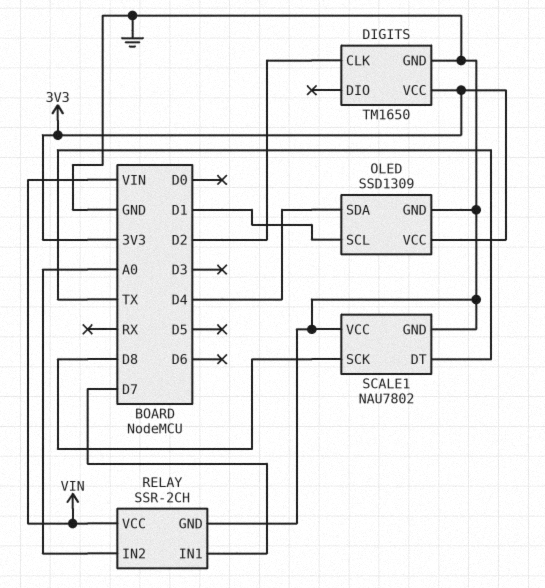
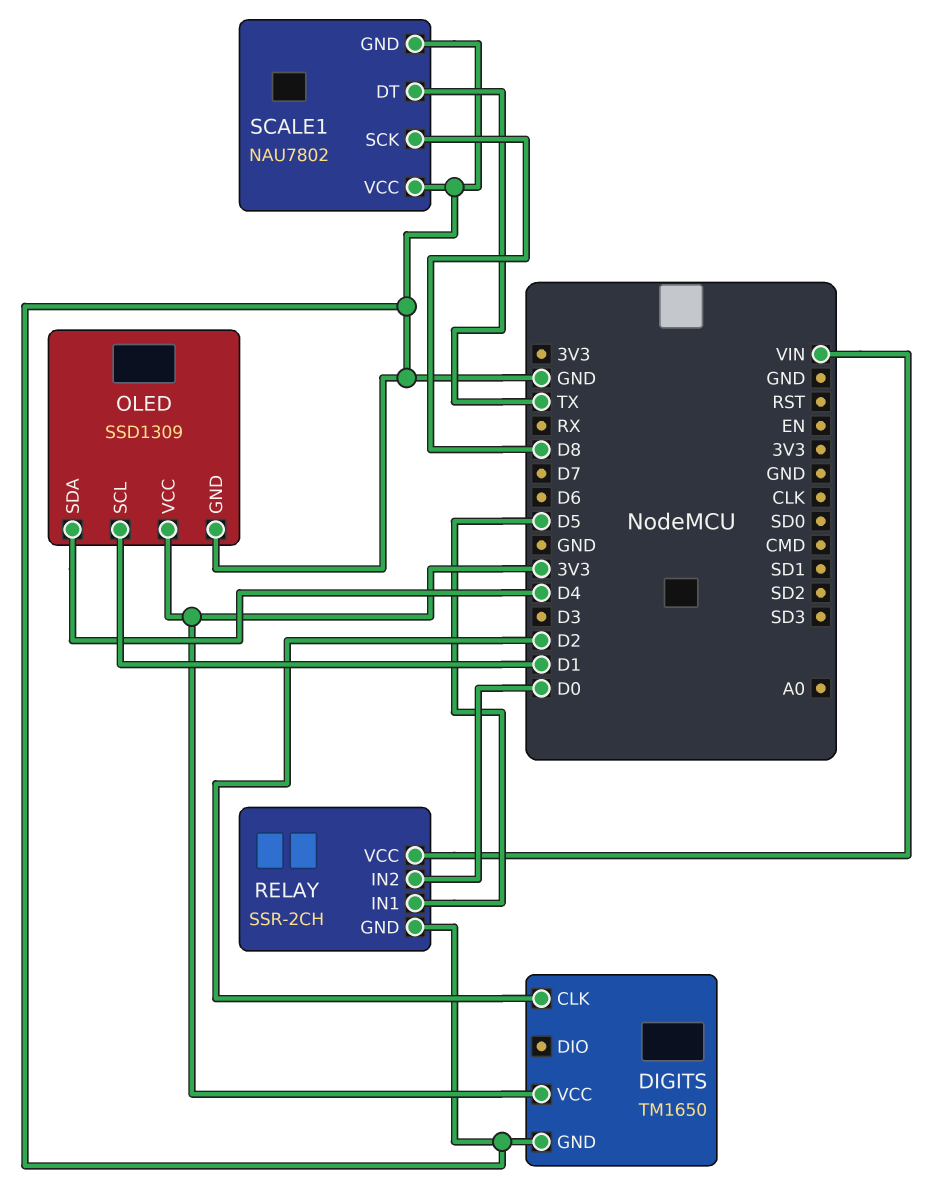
RELAY pin IN1: D7 -> D5
RELAY pin IN2: A0 -> D0

